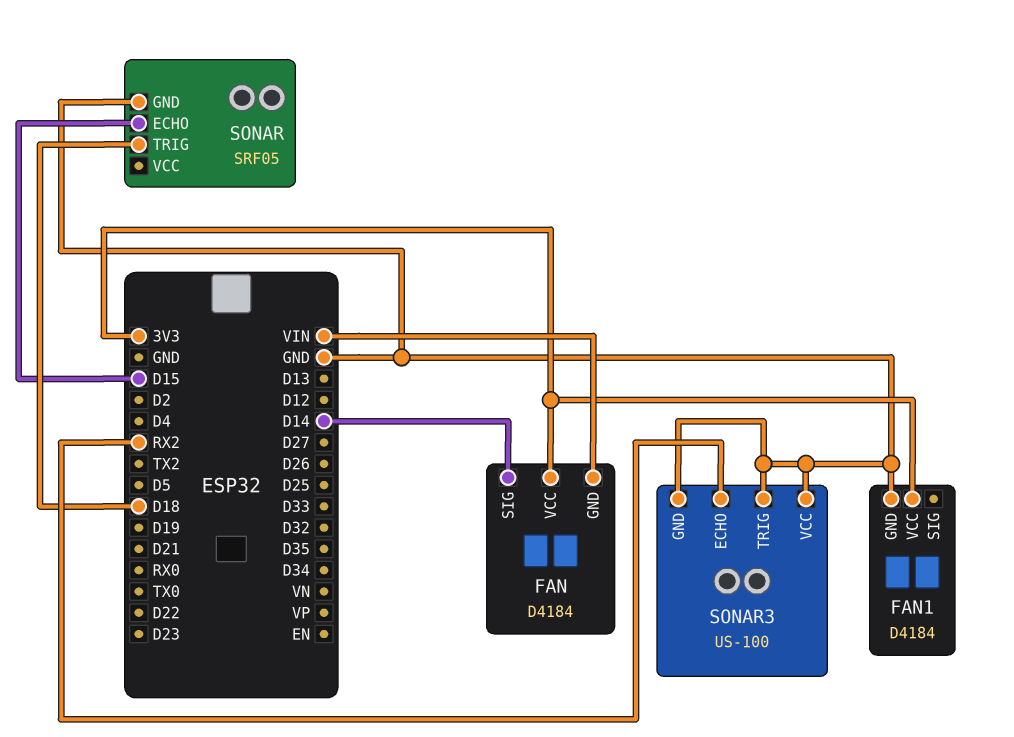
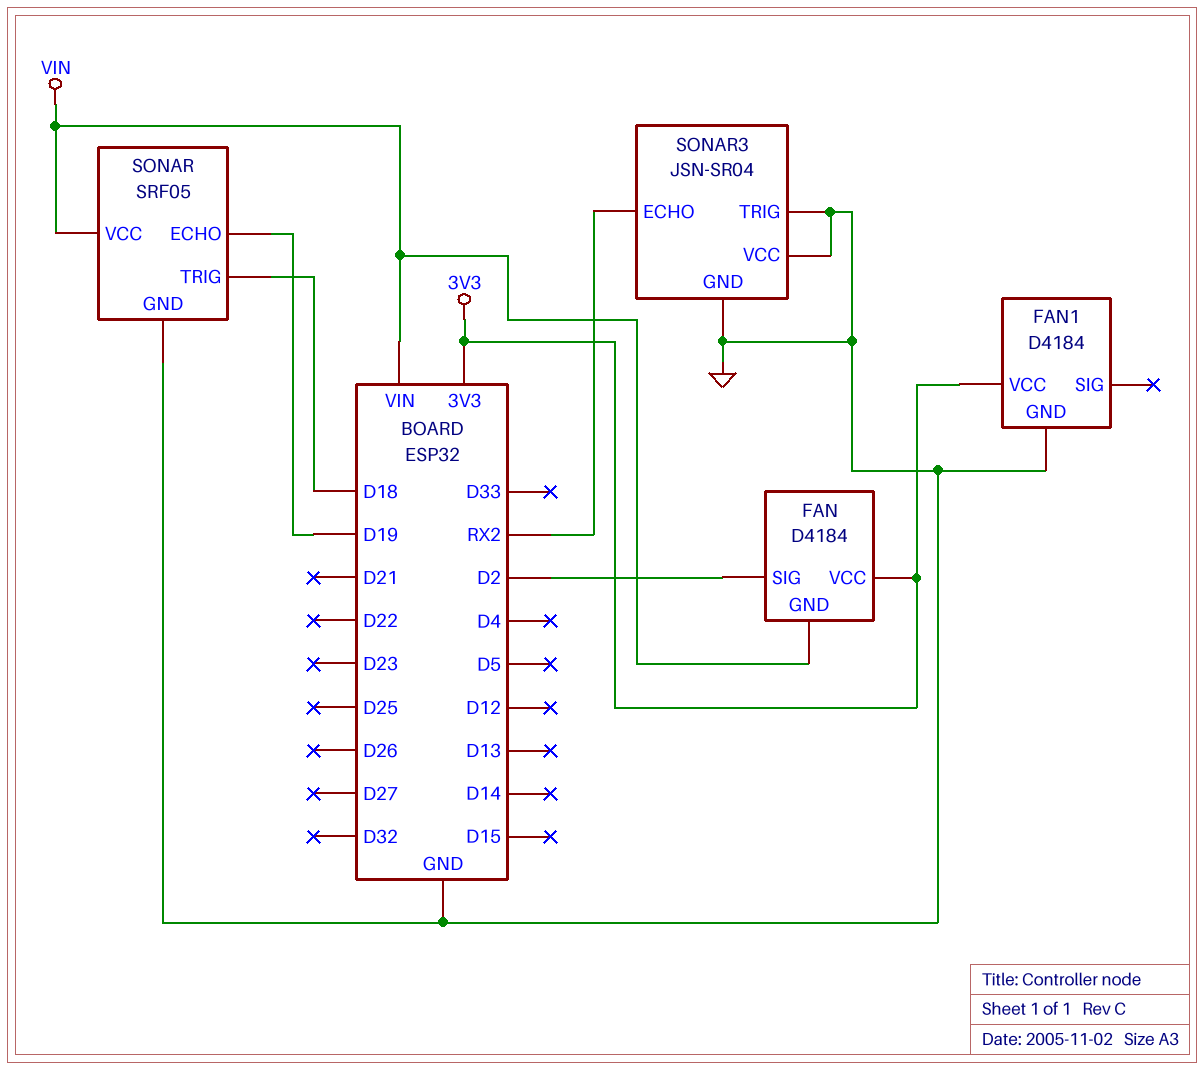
FAN pin SIG: D14 -> D2
SONAR pin ECHO: D15 -> D19
SONAR pin VCC: none -> VIN
SONAR3: US-100 -> JSN-SR04

